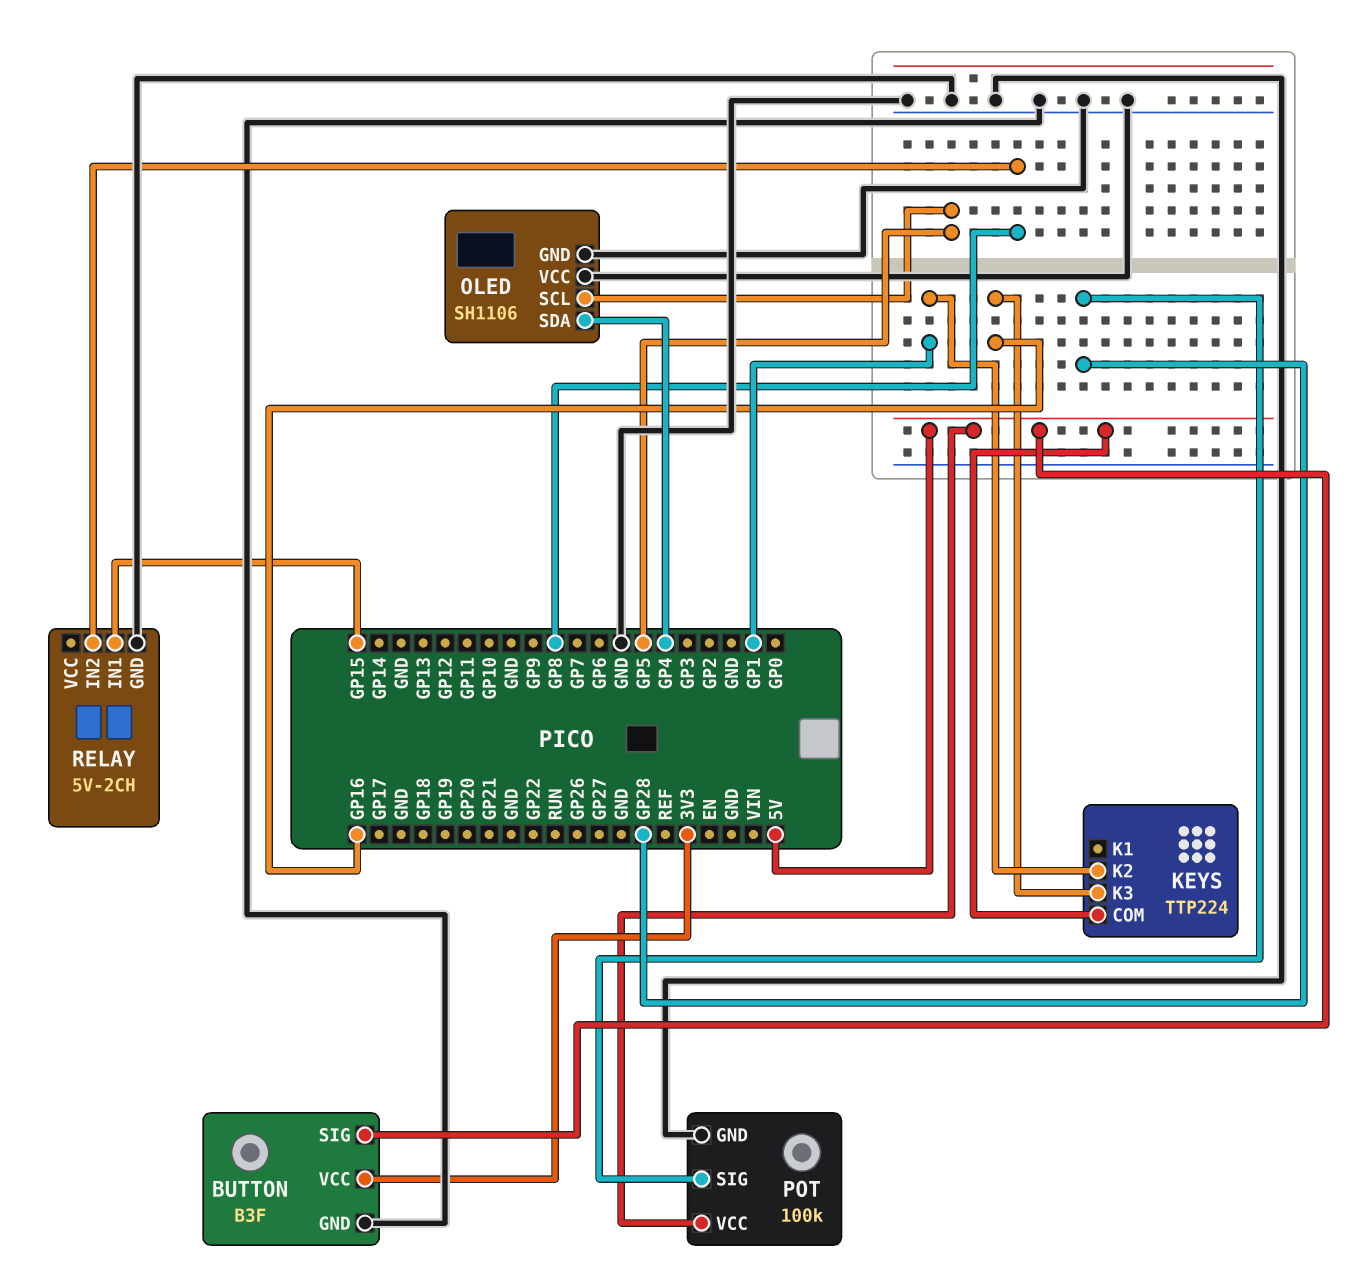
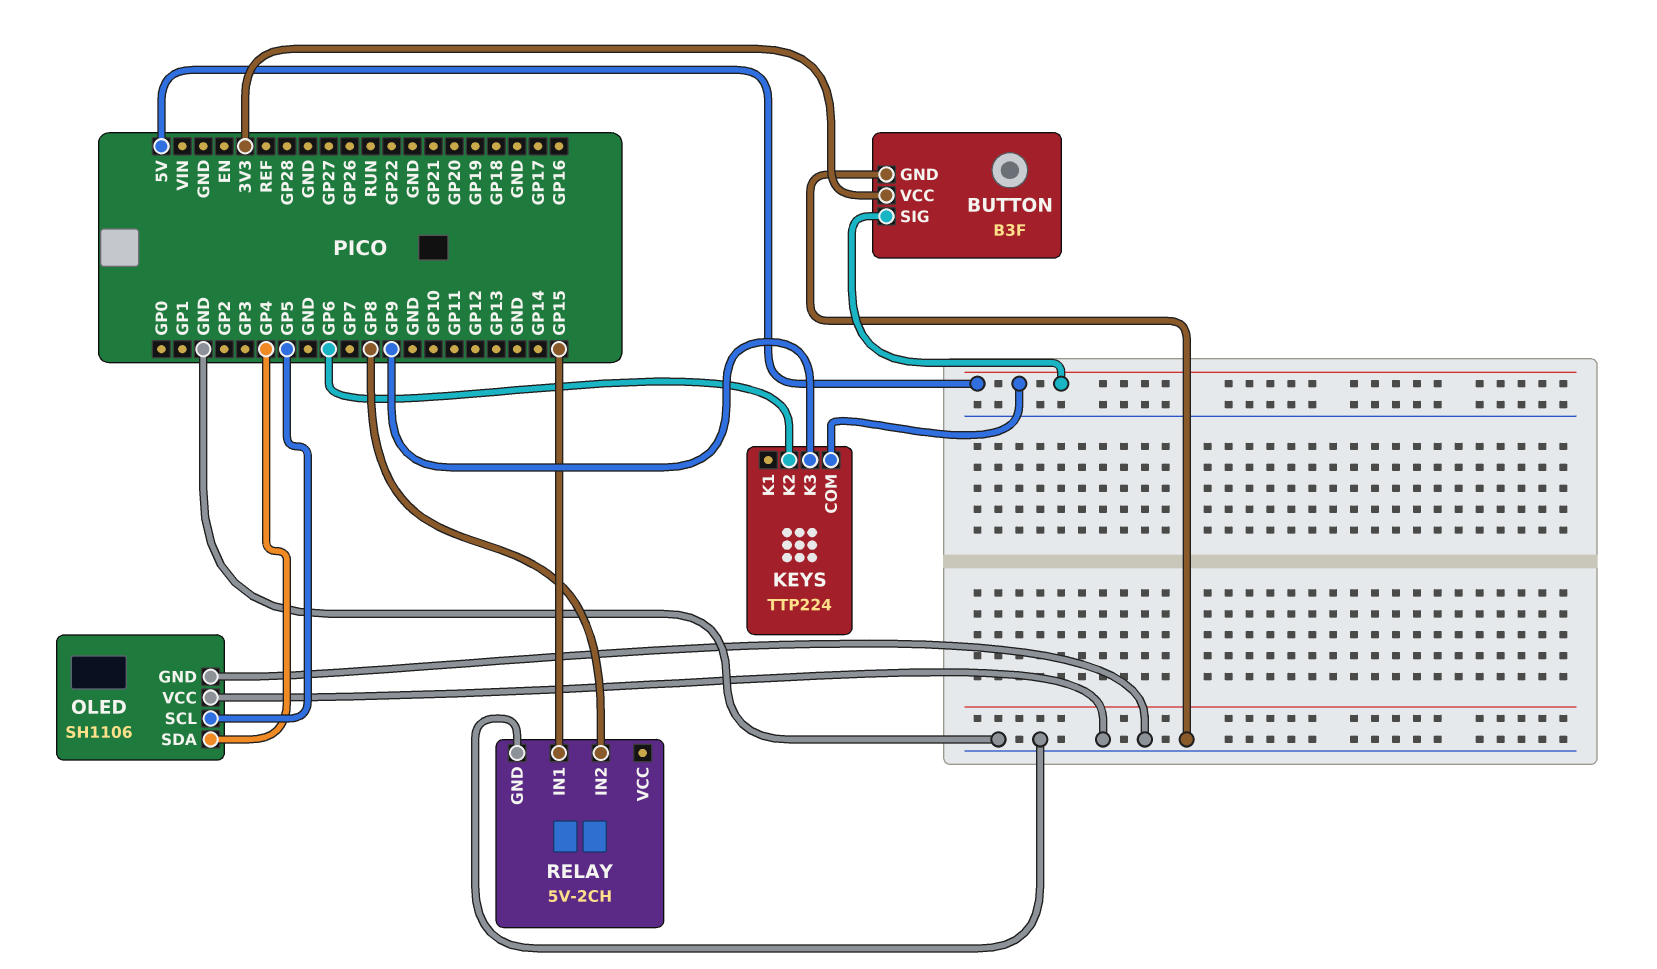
KEYS pin K2: GP1 -> GP6
KEYS pin K3: GP16 -> GP9
POT: 100k -> none
POT pin GND: GND -> none
POT pin SIG: GP28 -> none
POT pin VCC: 5V -> none

